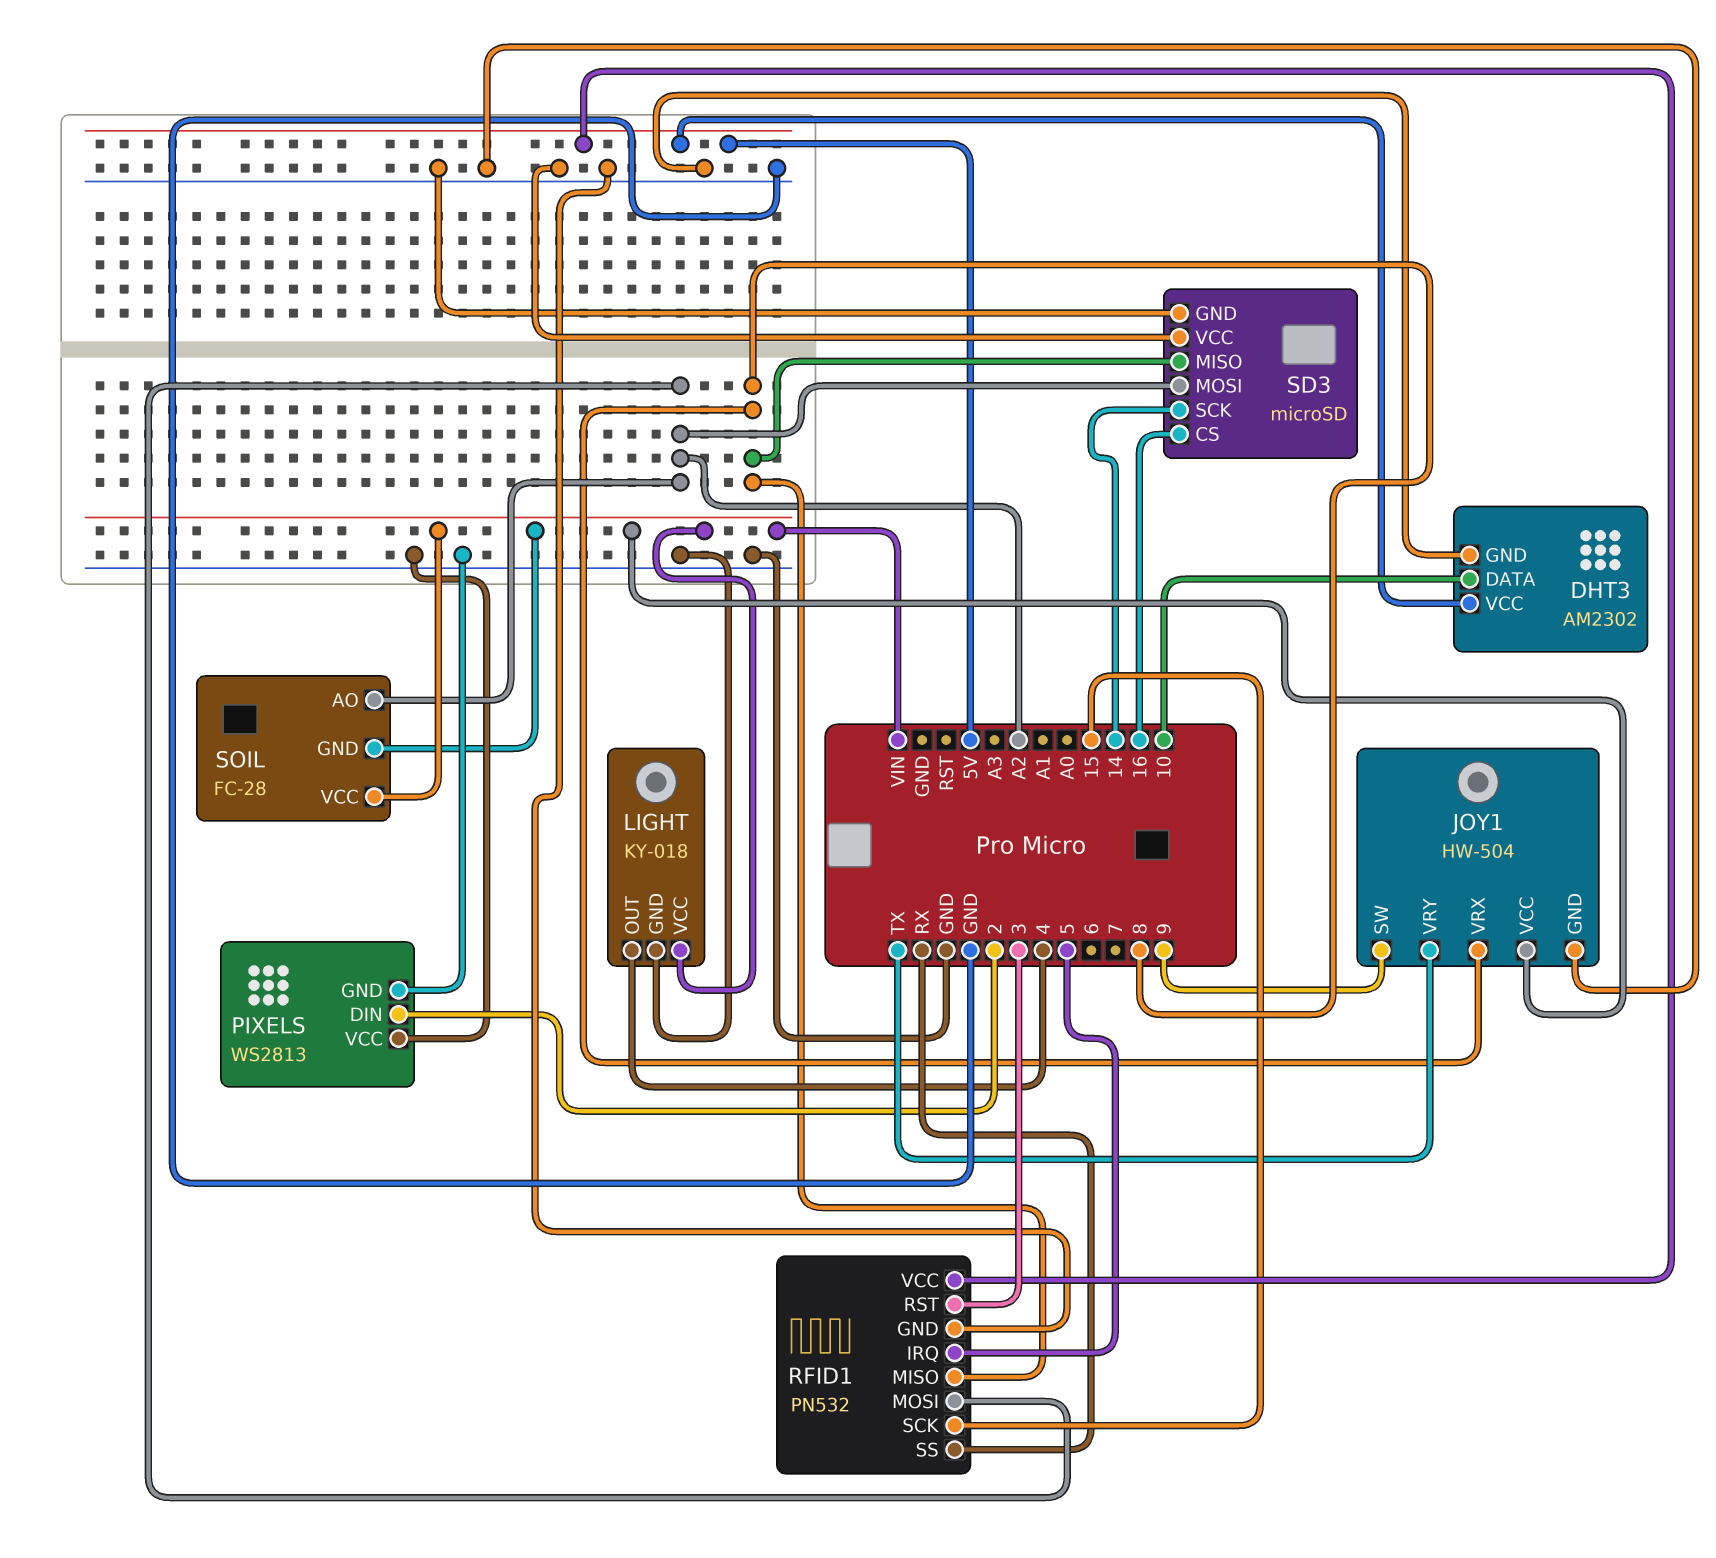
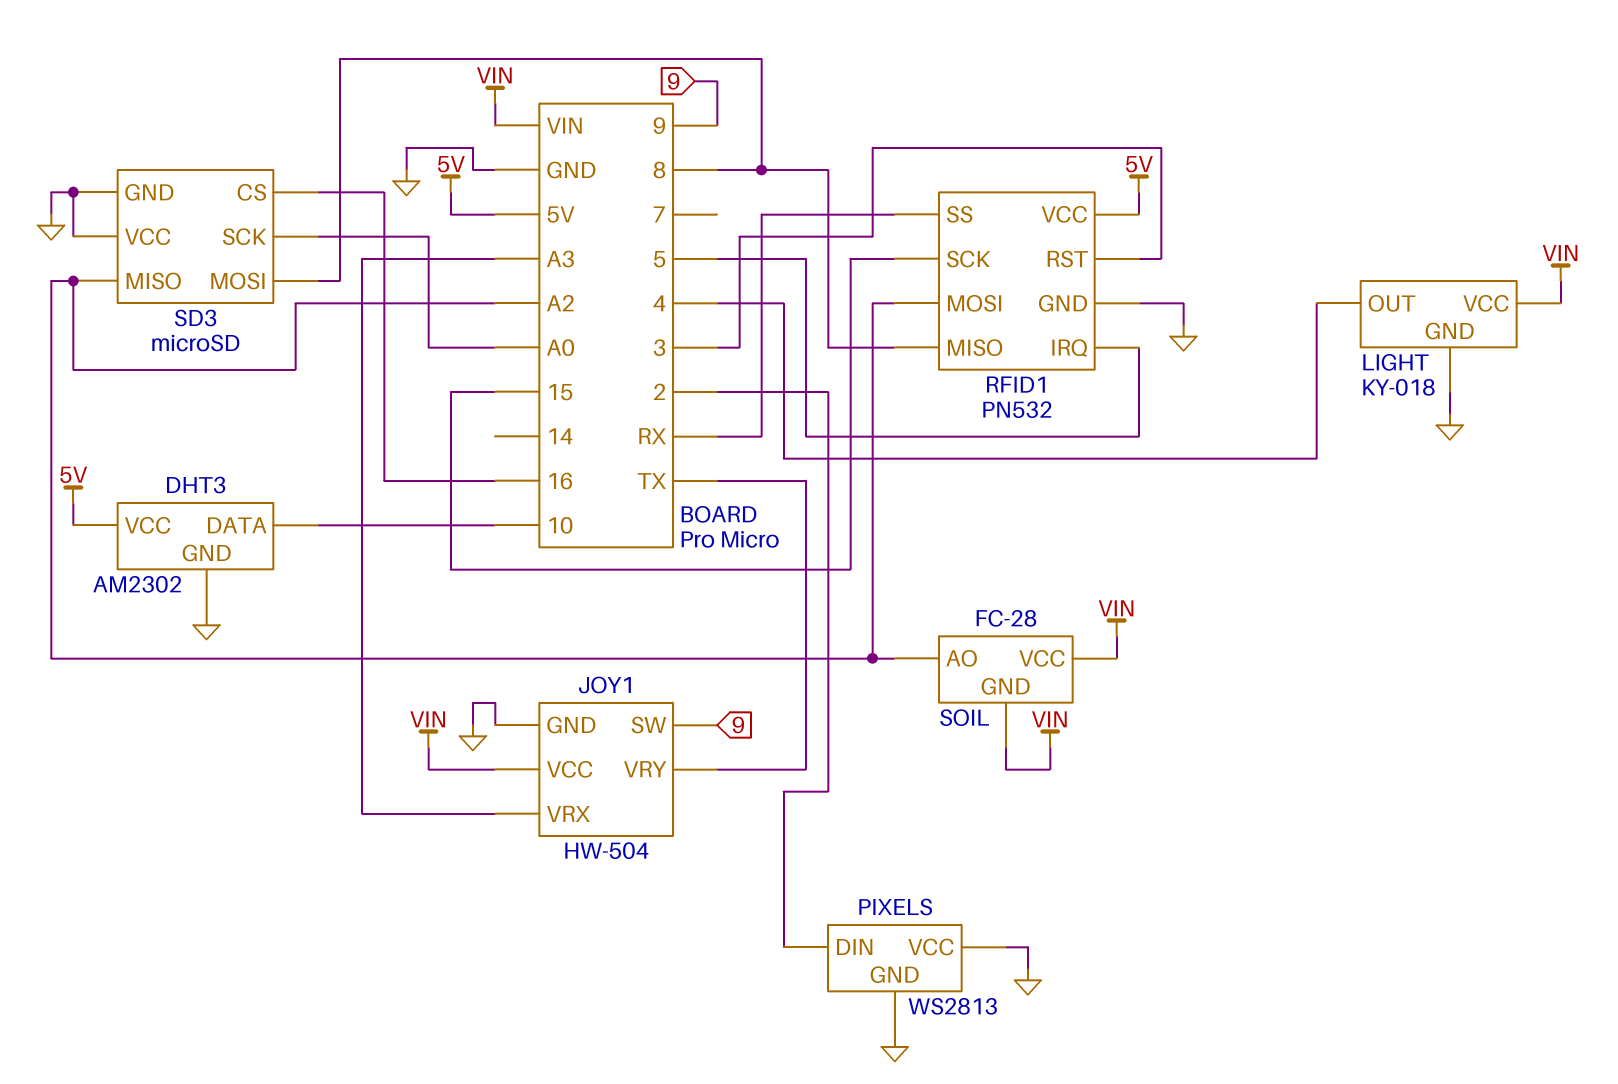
JOY1 pin VRX: 8 -> A3
SD3 pin MISO: 8 -> A2
SD3 pin MOSI: A2 -> 8
SD3 pin SCK: 14 -> A0

